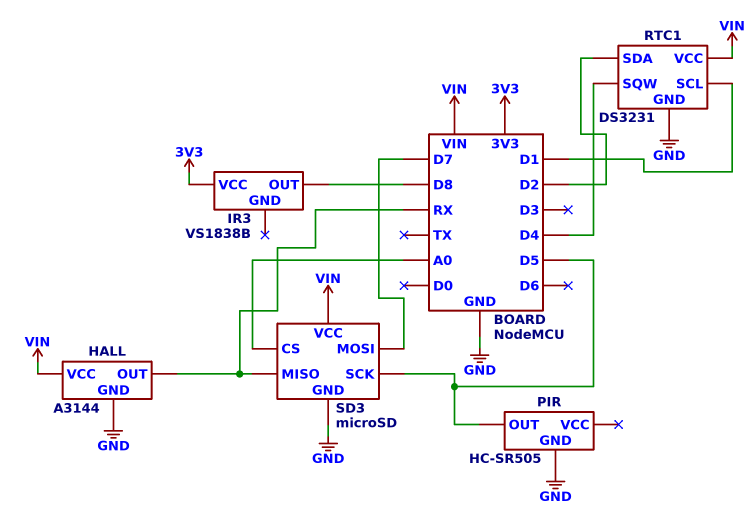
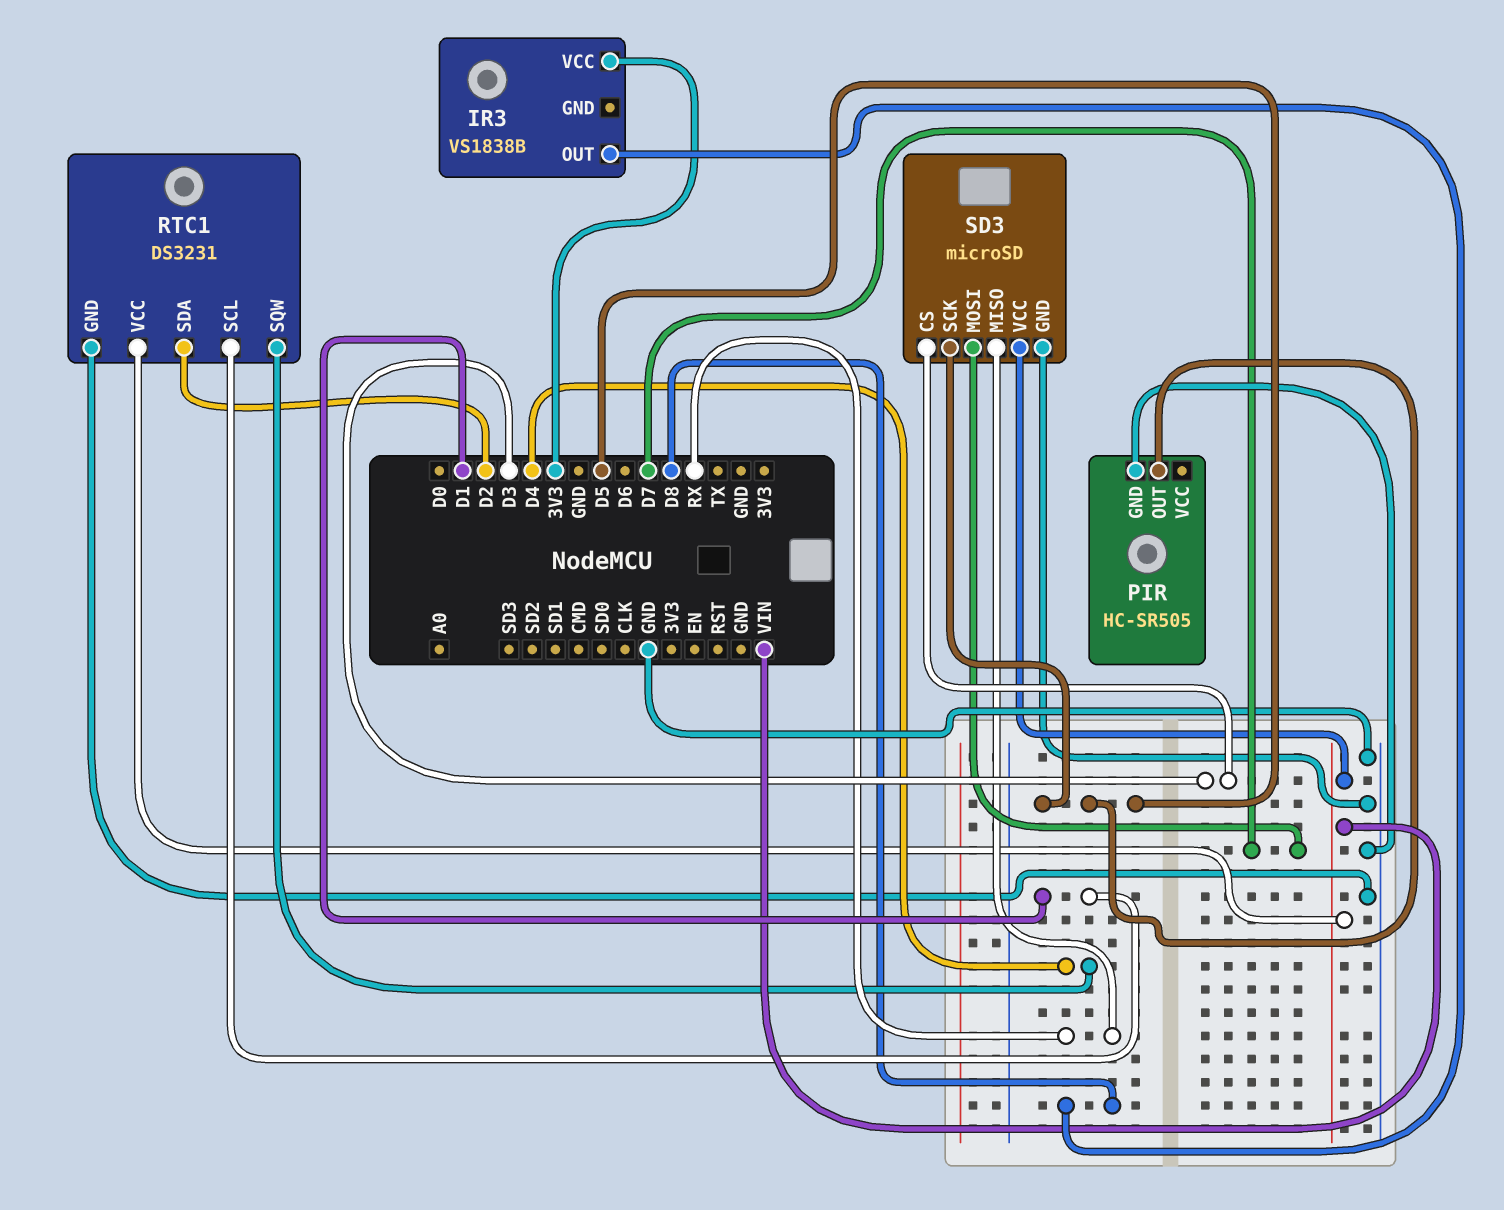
HALL: A3144 -> none
HALL pin GND: GND -> none
HALL pin OUT: RX -> none
HALL pin VCC: VIN -> none
SD3 pin CS: A0 -> D3

